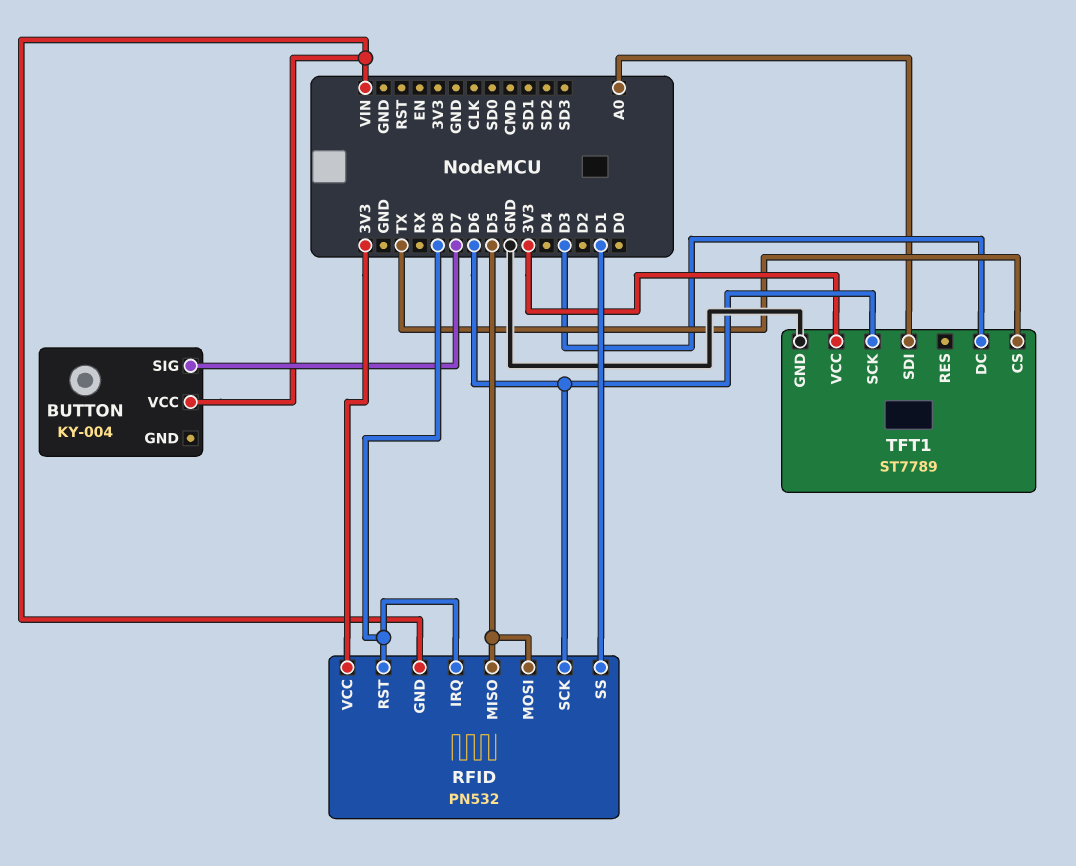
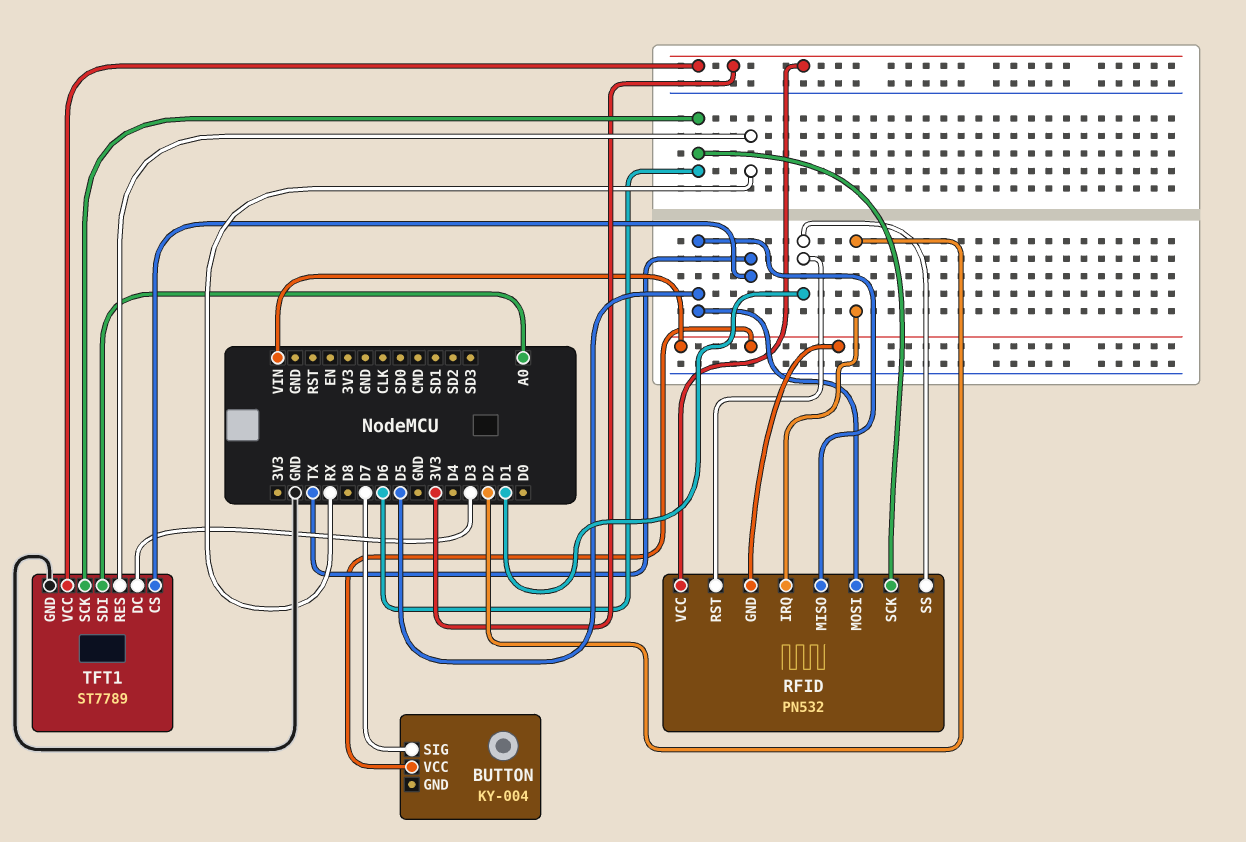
RFID pin IRQ: D8 -> D2
RFID pin RST: D8 -> D1
TFT1 pin RES: none -> RX

